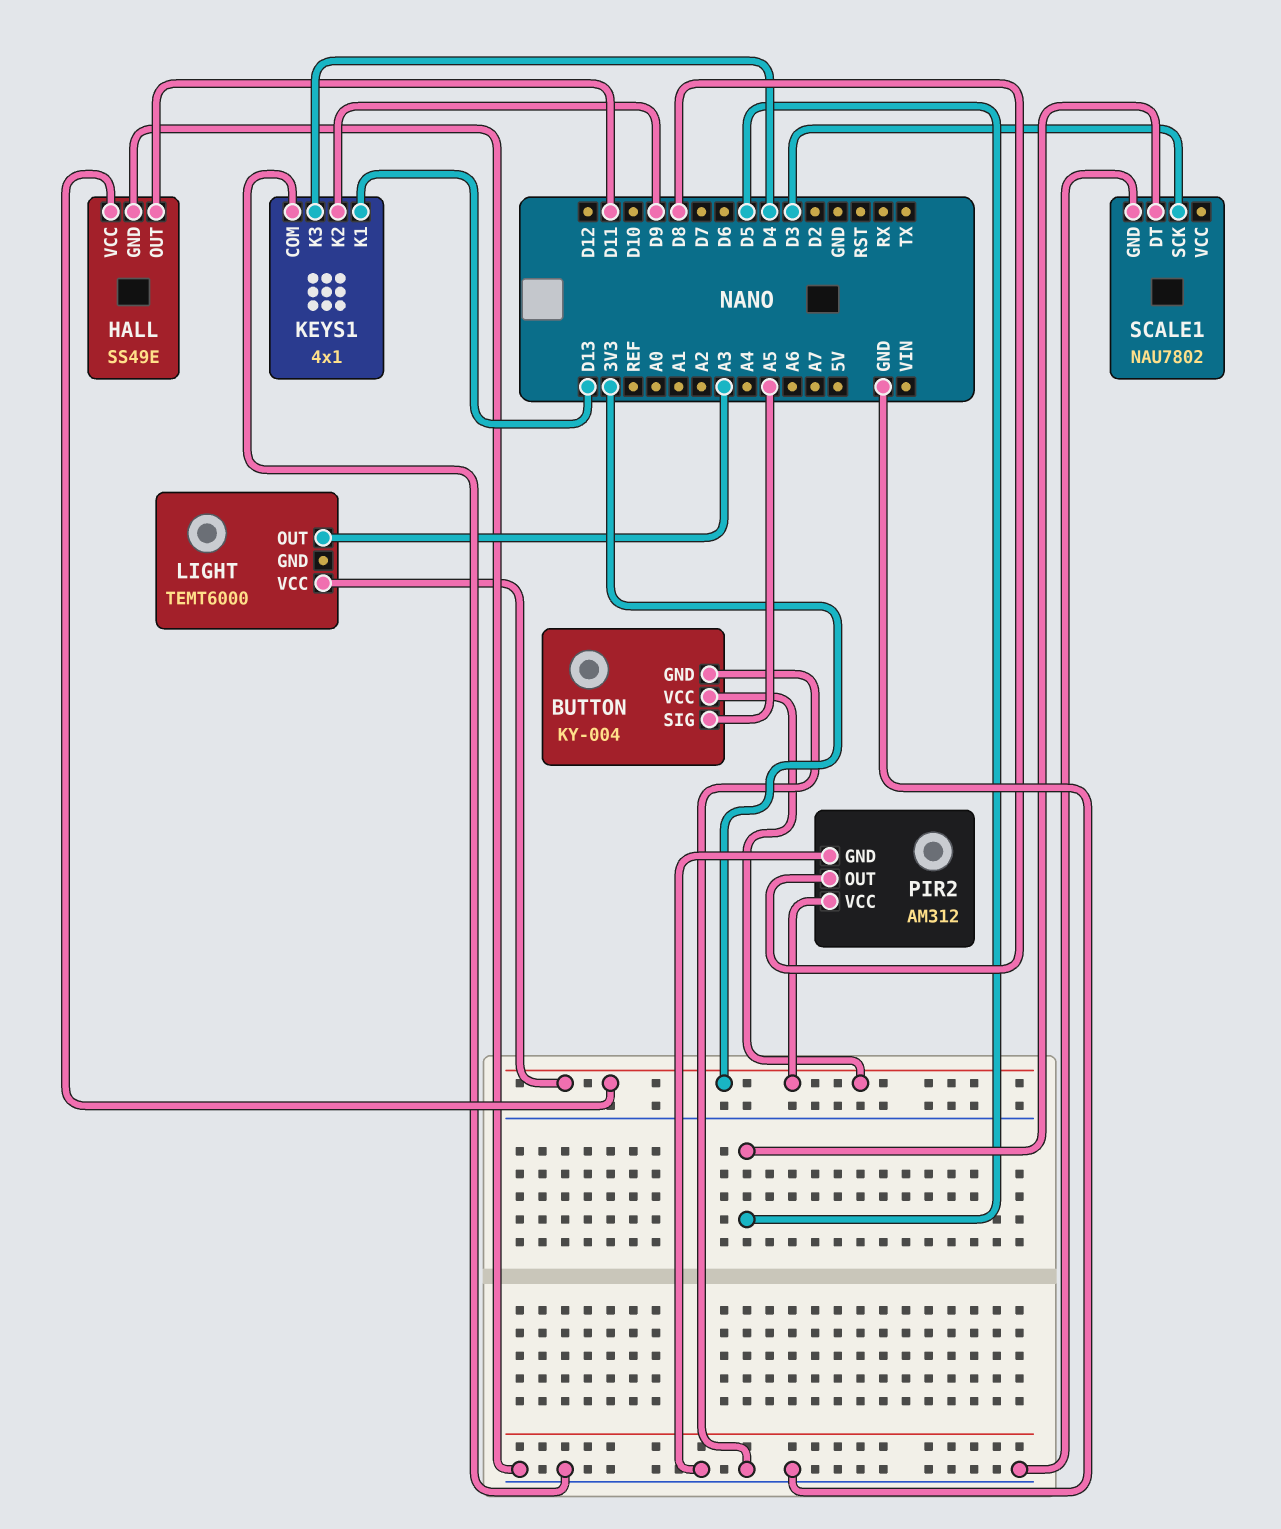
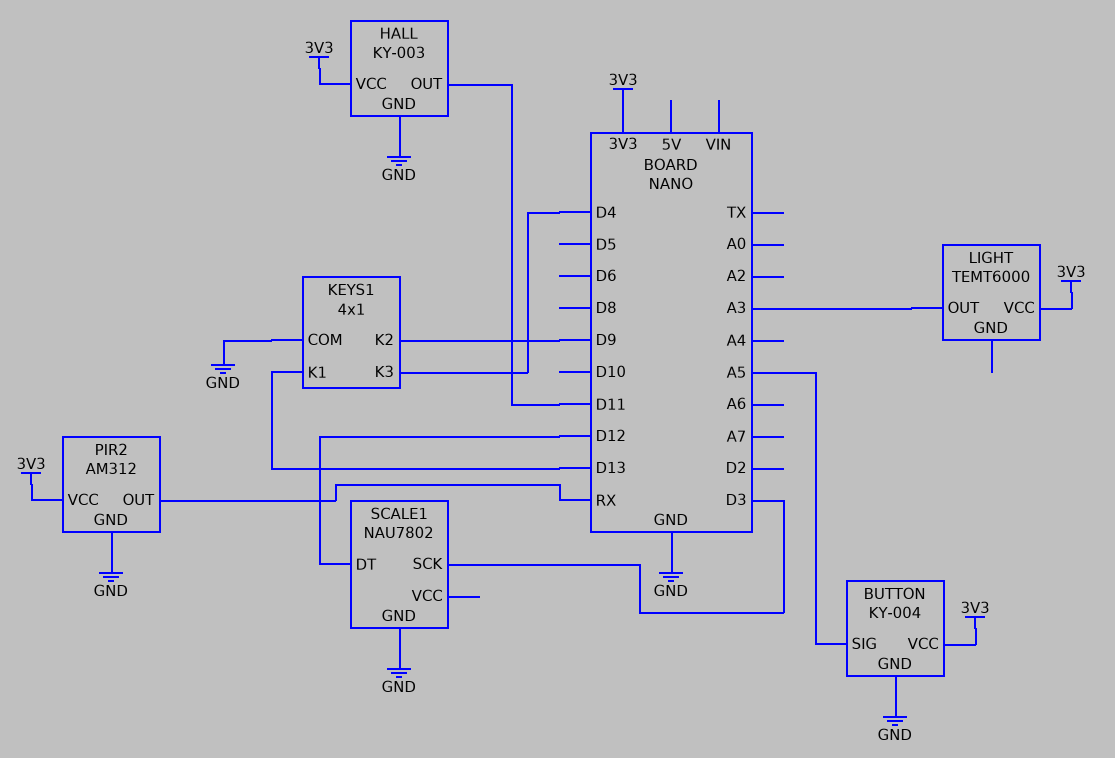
HALL: SS49E -> KY-003
PIR2 pin OUT: D8 -> RX
SCALE1 pin DT: D5 -> D12

